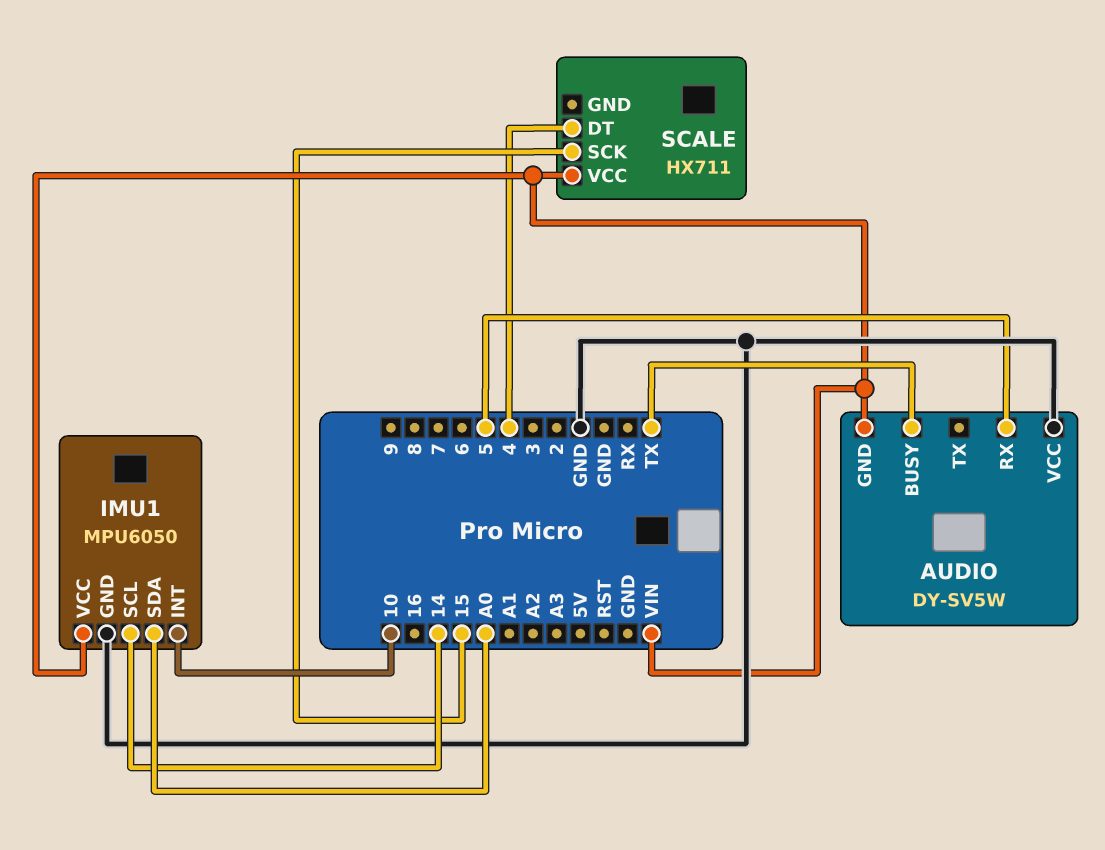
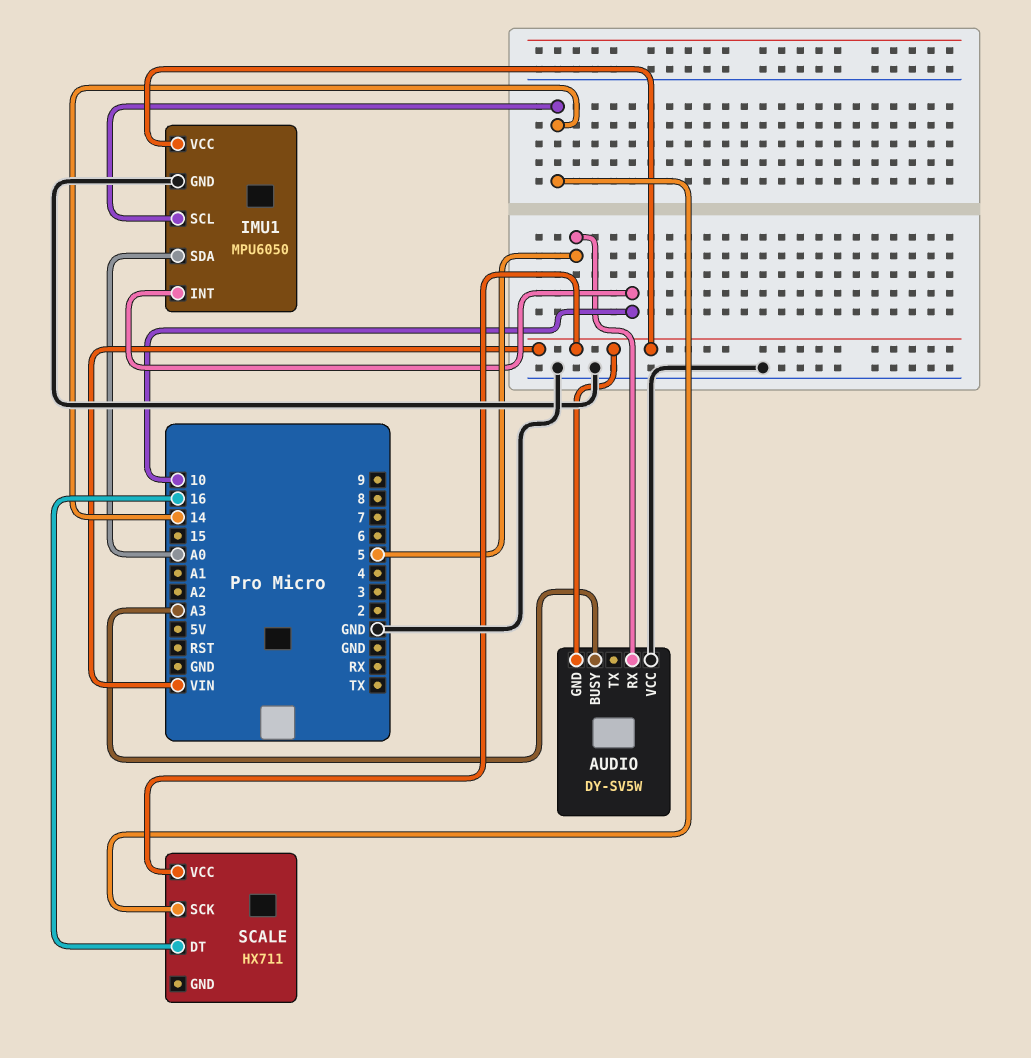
AUDIO pin BUSY: TX -> A3
SCALE pin DT: 4 -> 16
SCALE pin SCK: 15 -> 14

